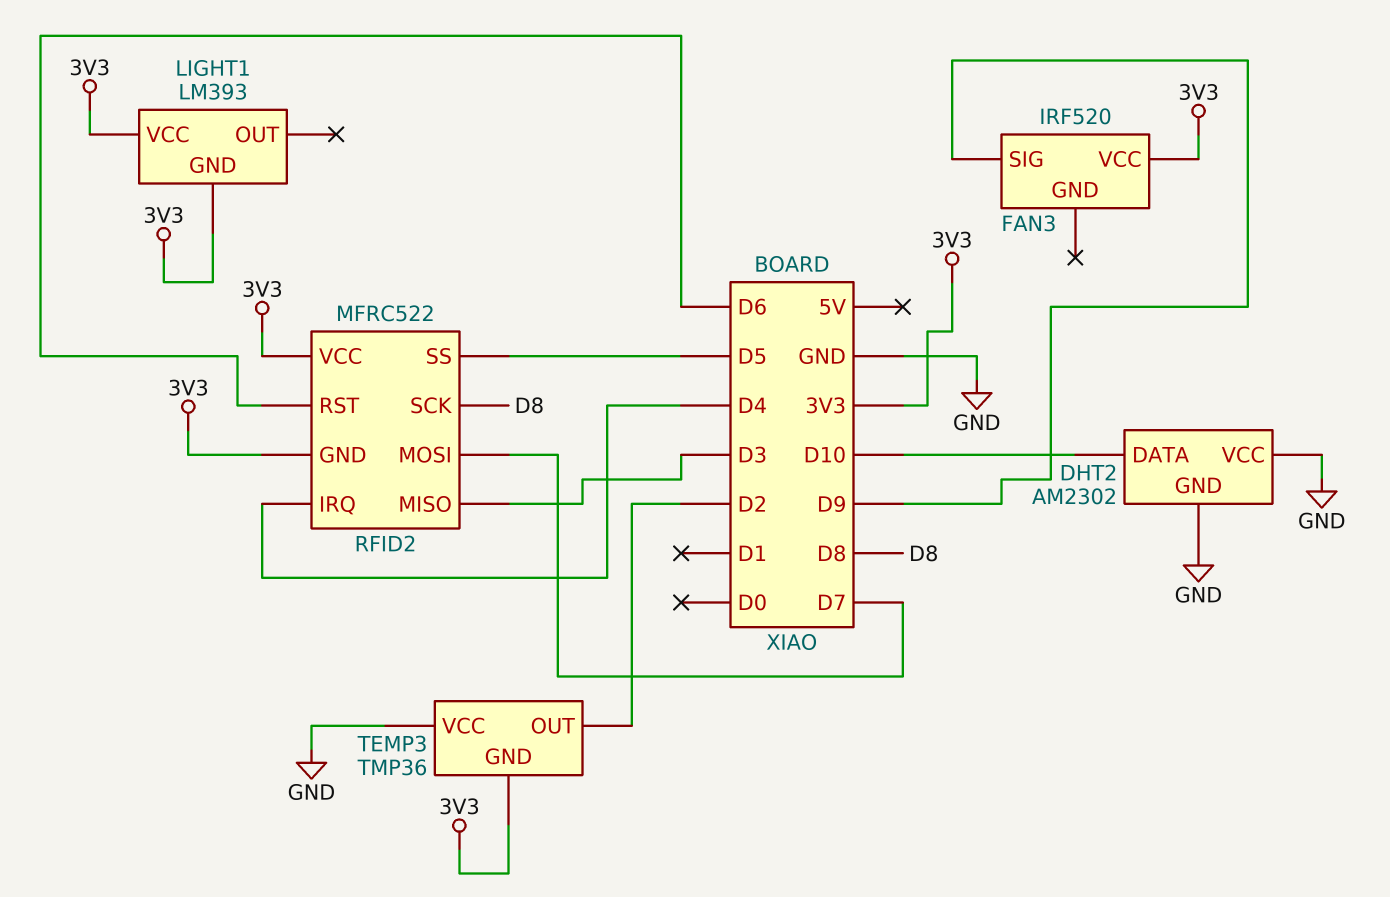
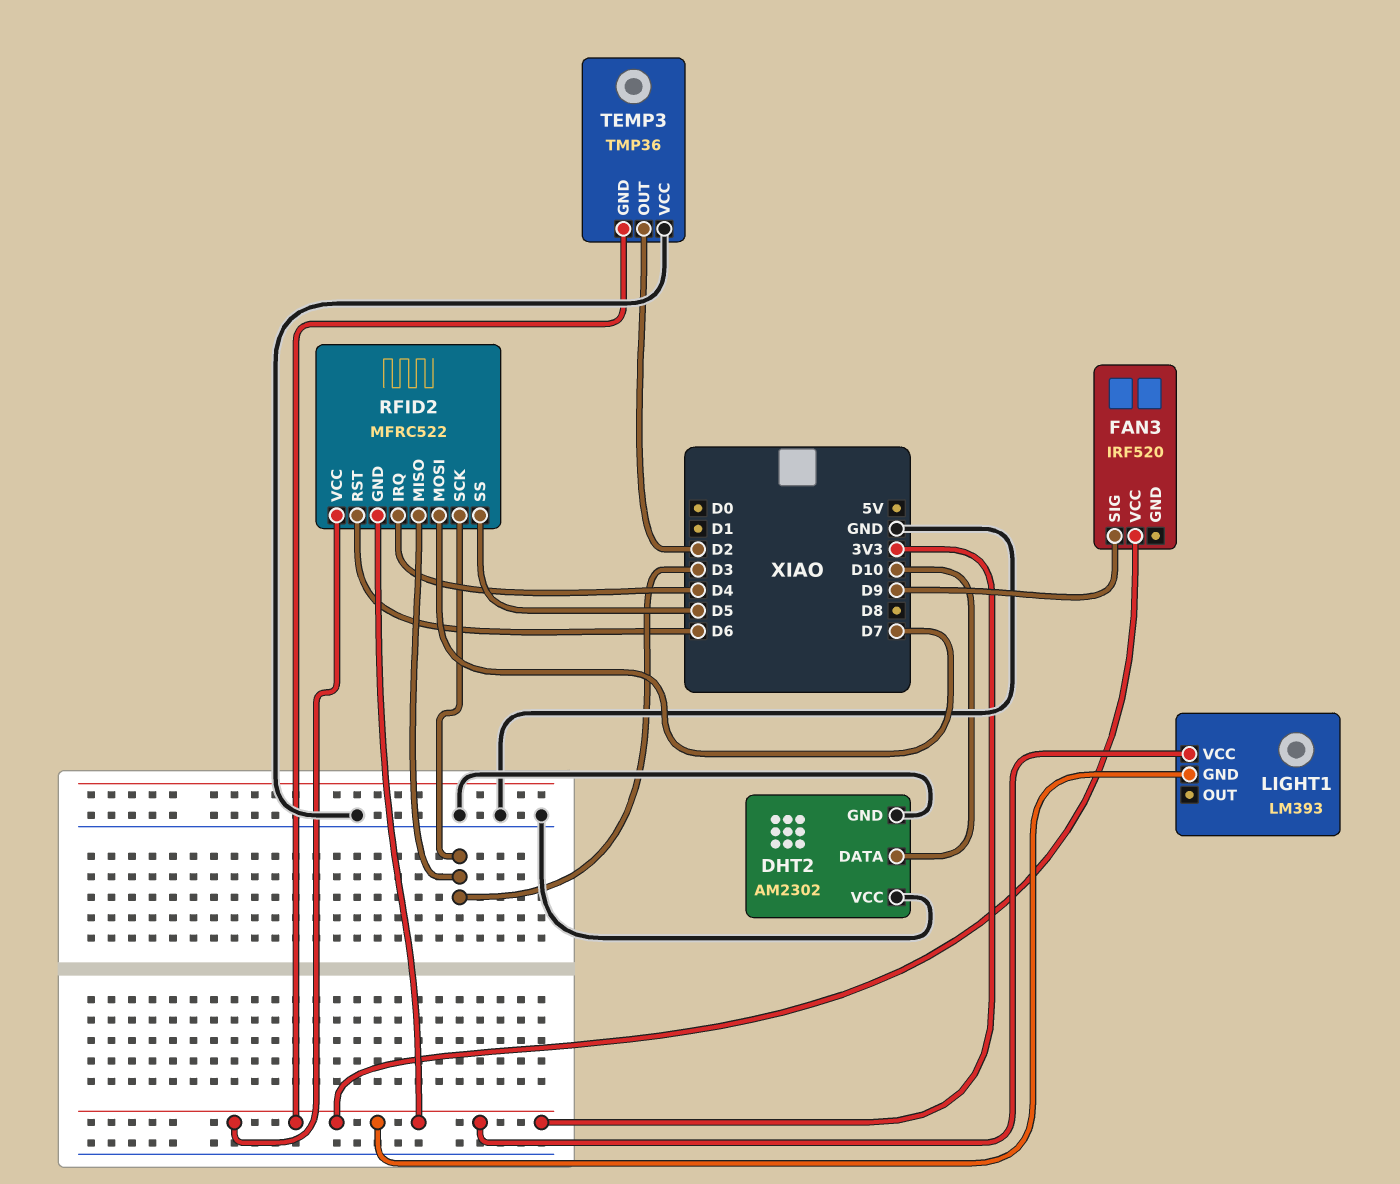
RFID2 pin SCK: D8 -> D3

